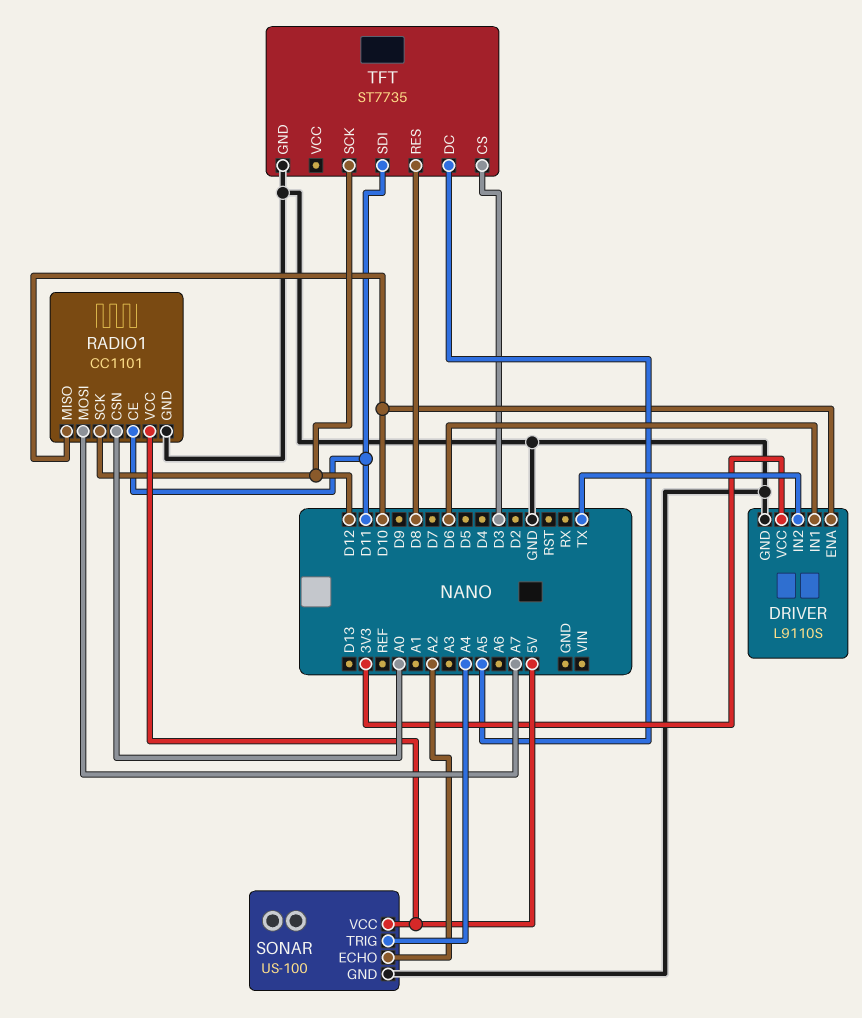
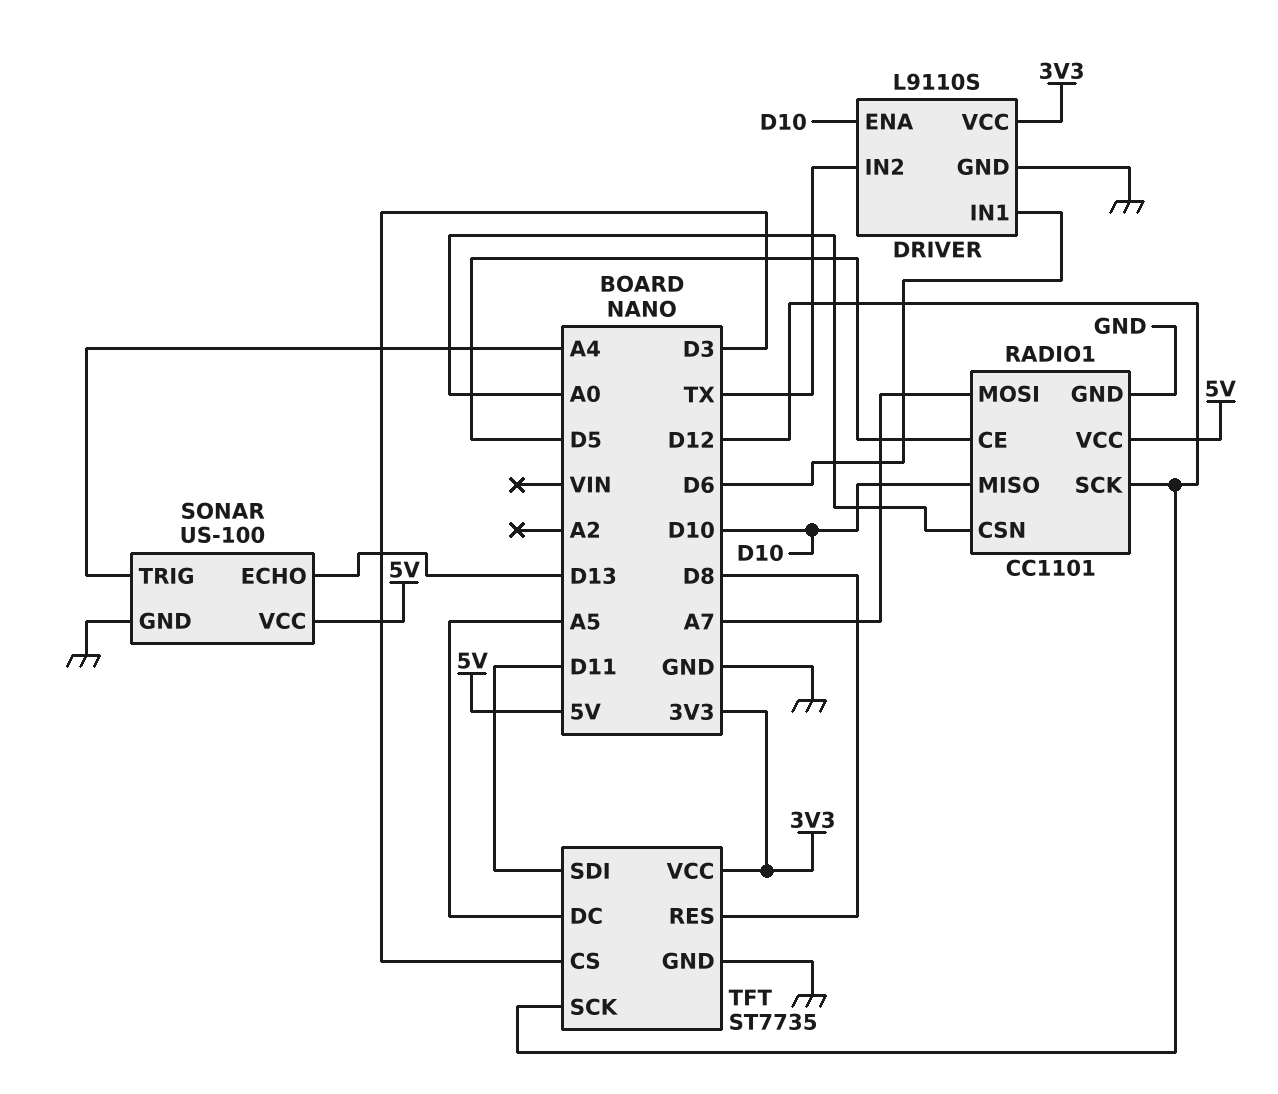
RADIO1 pin CE: D11 -> D5
SONAR pin ECHO: A2 -> D13
TFT pin VCC: none -> 3V3

